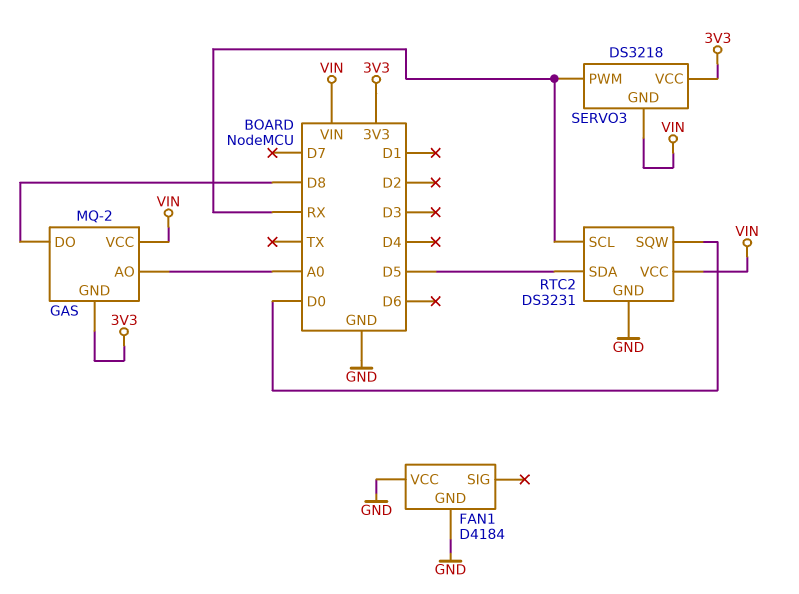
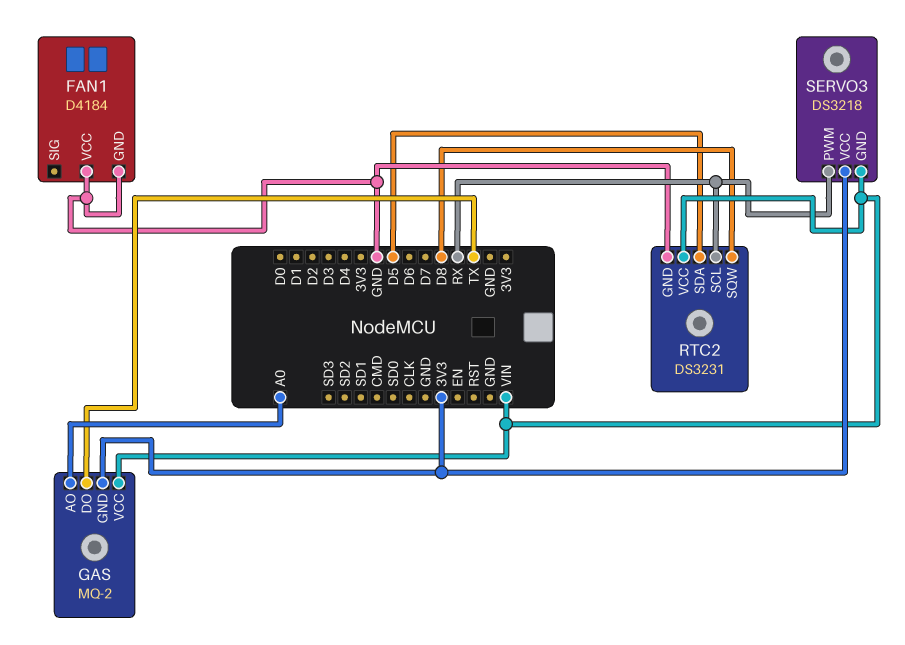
GAS pin DO: D8 -> TX
RTC2 pin SQW: D0 -> D8

